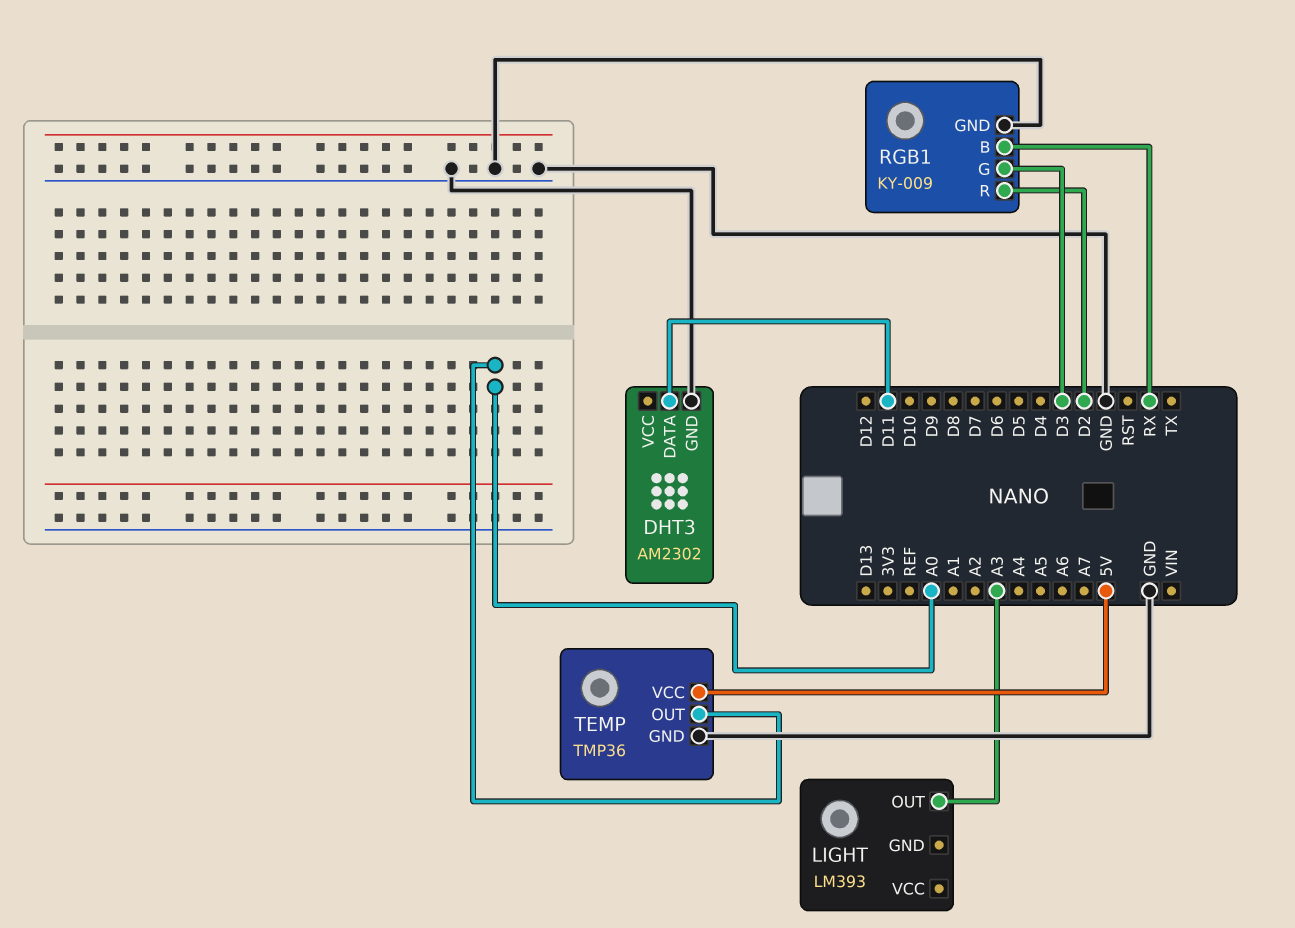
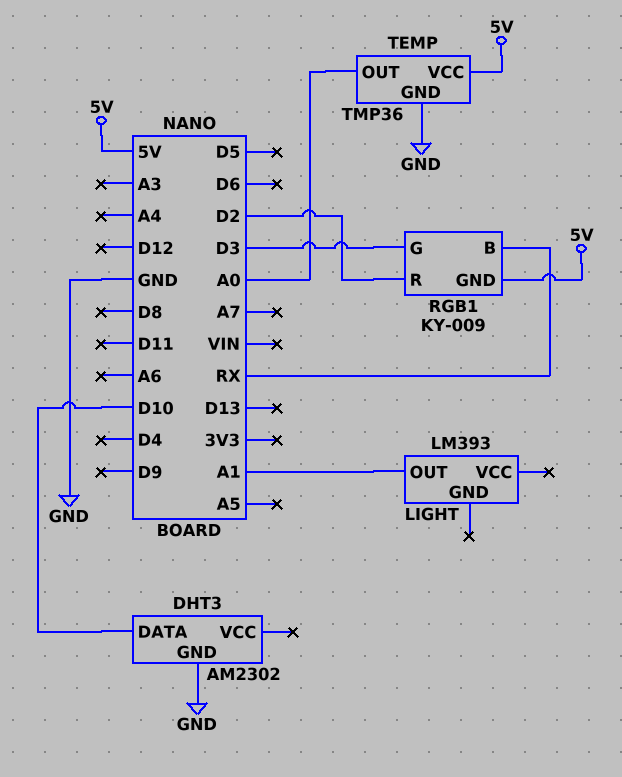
DHT3 pin DATA: D11 -> D10
LIGHT pin OUT: A3 -> A1
RGB1 pin GND: GND -> 5V

